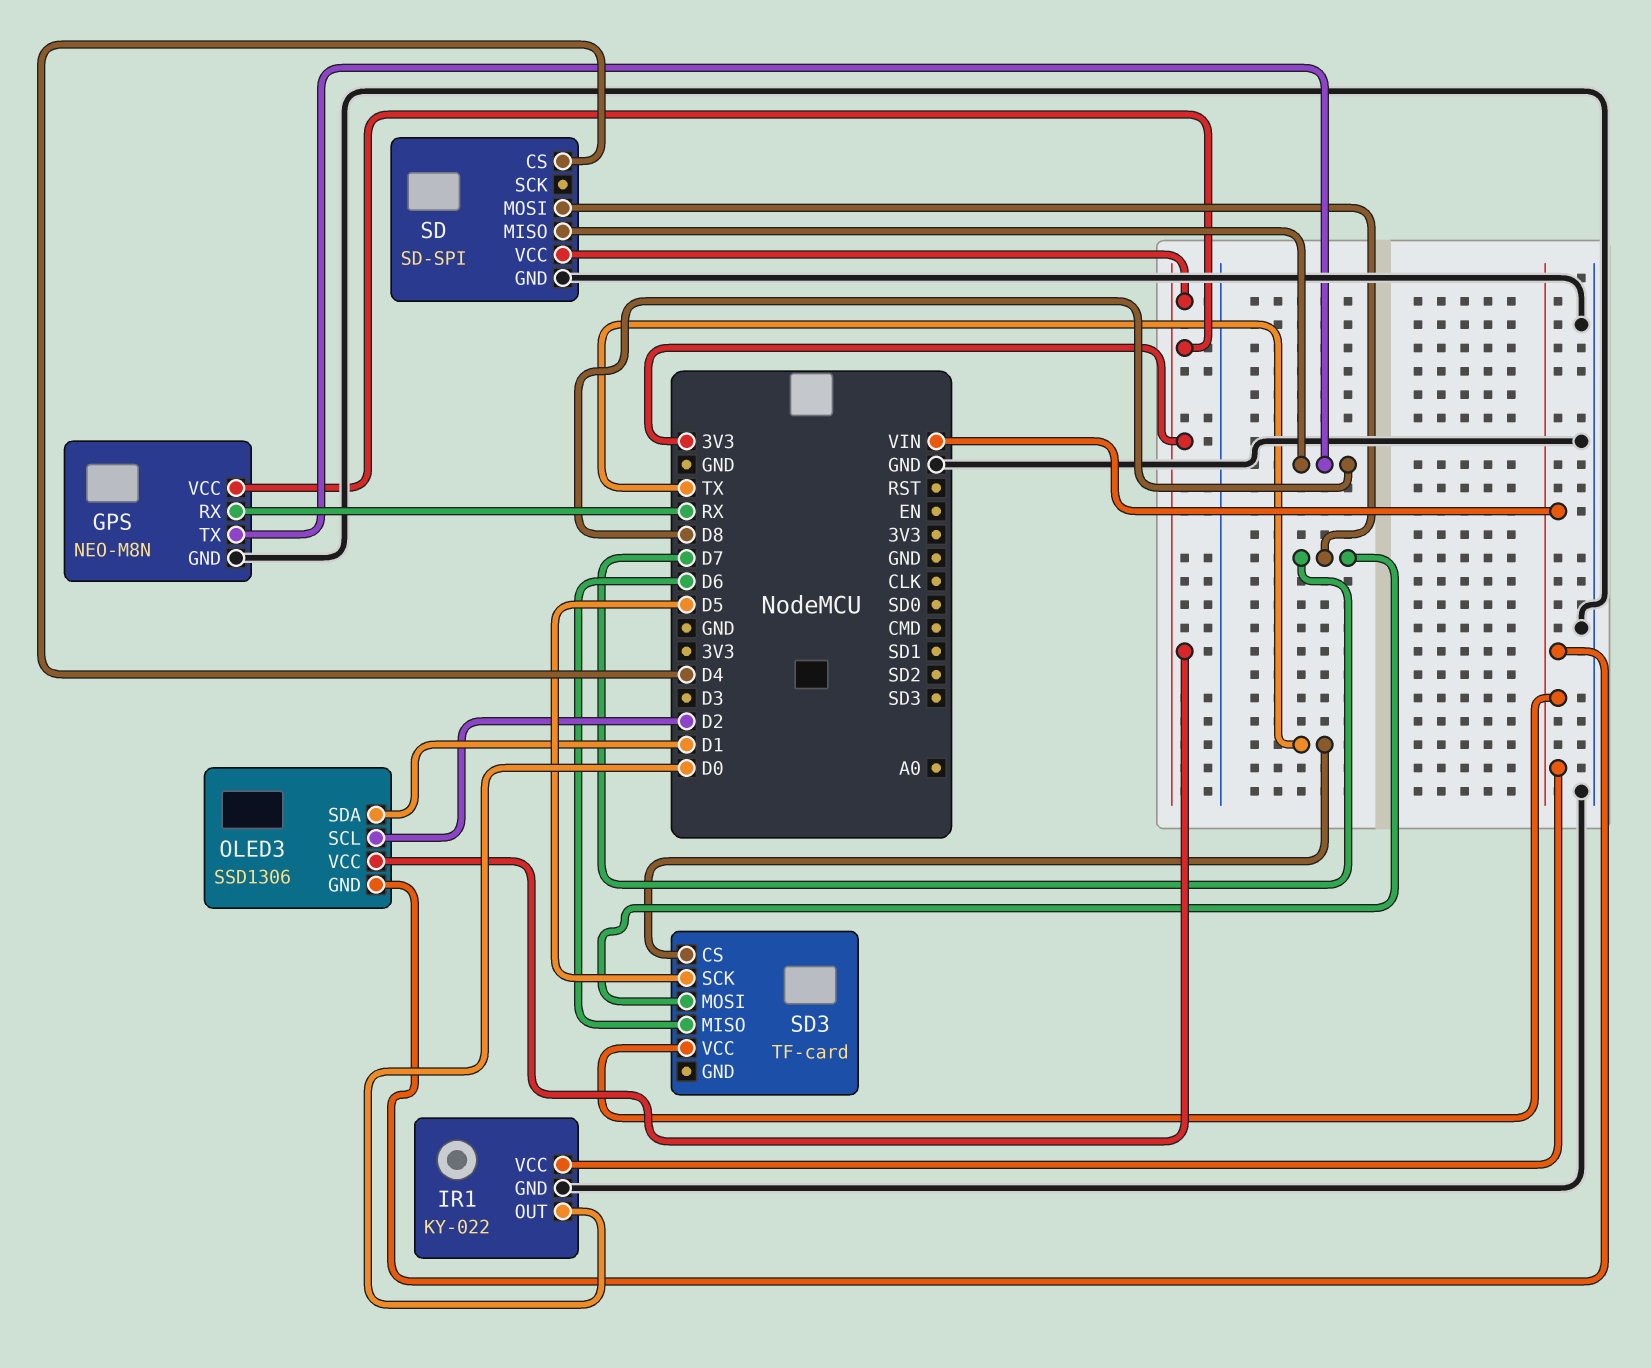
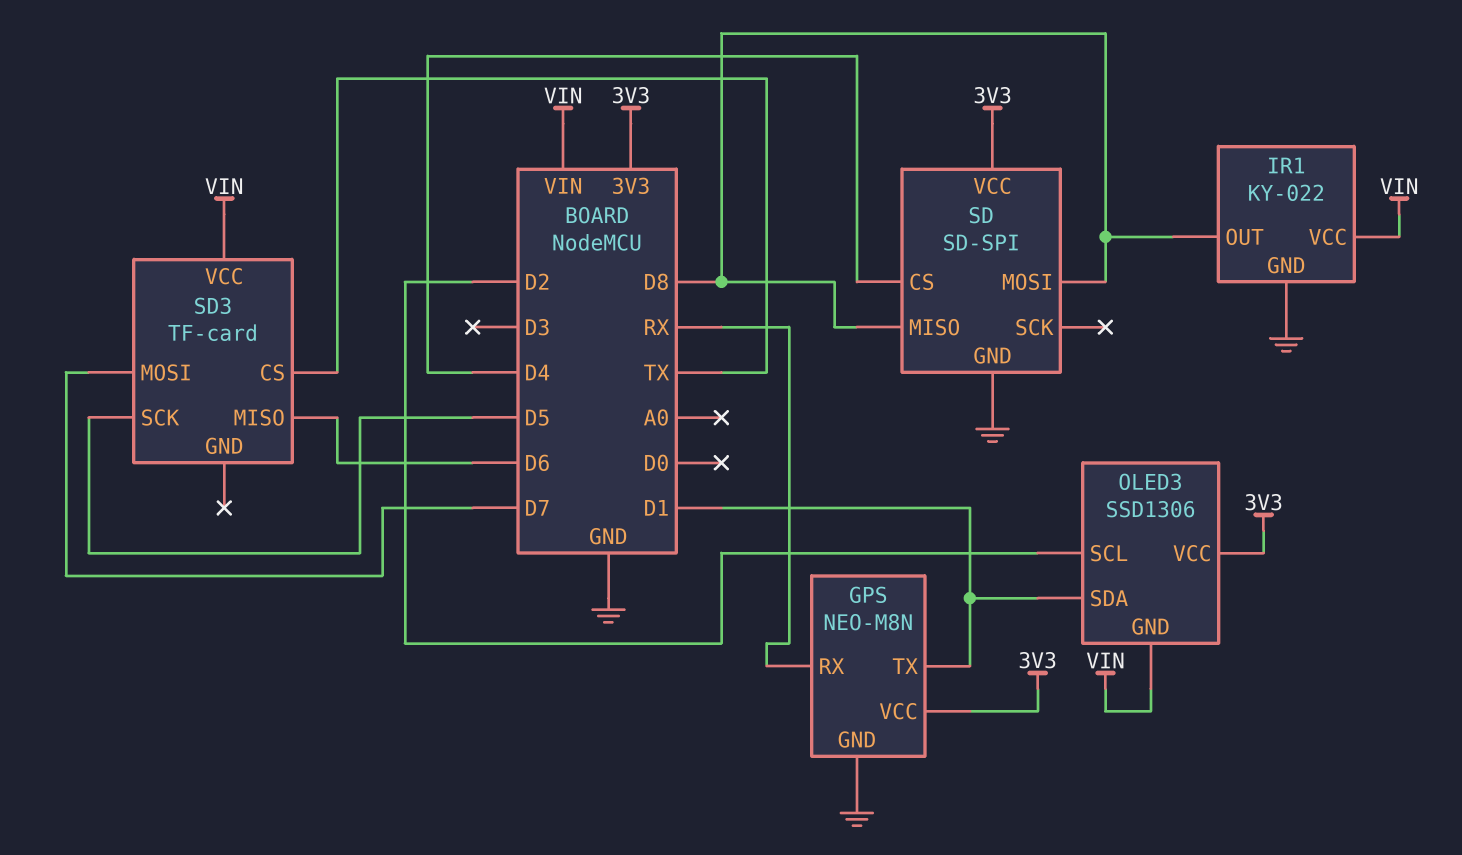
GPS pin TX: D8 -> D1
IR1 pin OUT: D0 -> D8
SD pin MOSI: D7 -> D8

